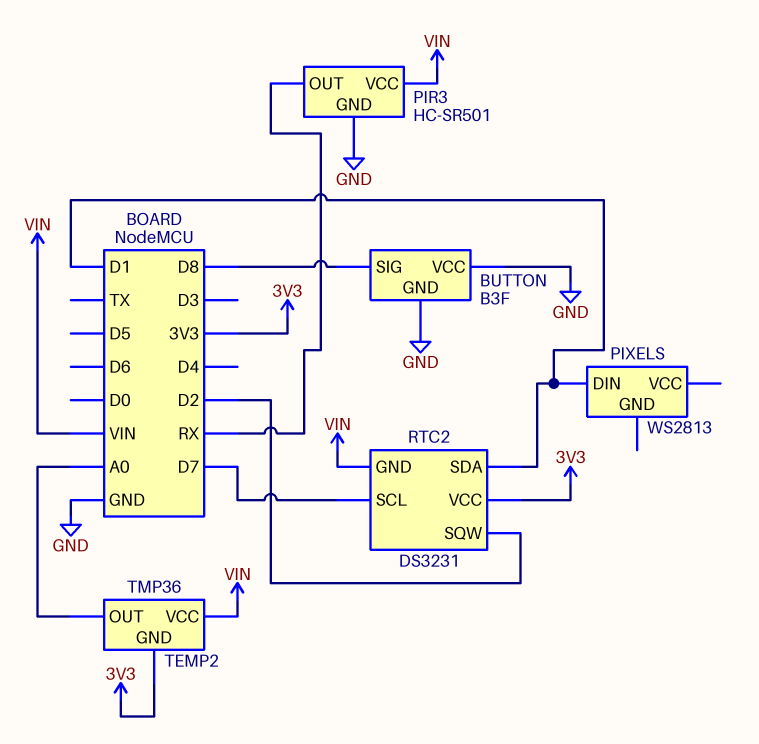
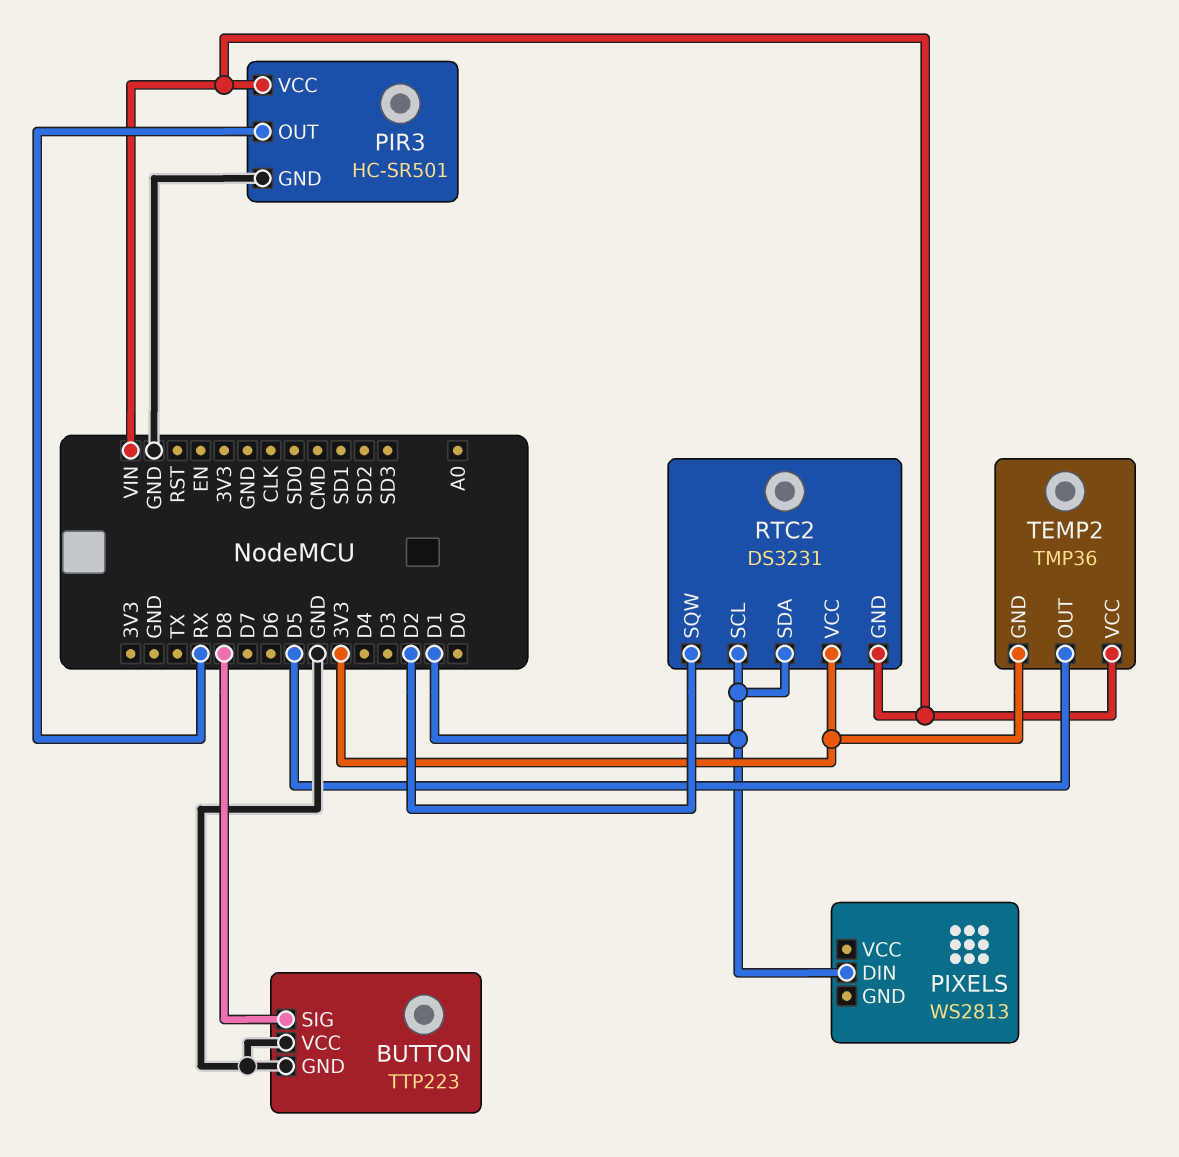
BUTTON: B3F -> TTP223
RTC2 pin SCL: D7 -> D1
TEMP2 pin OUT: A0 -> D5

